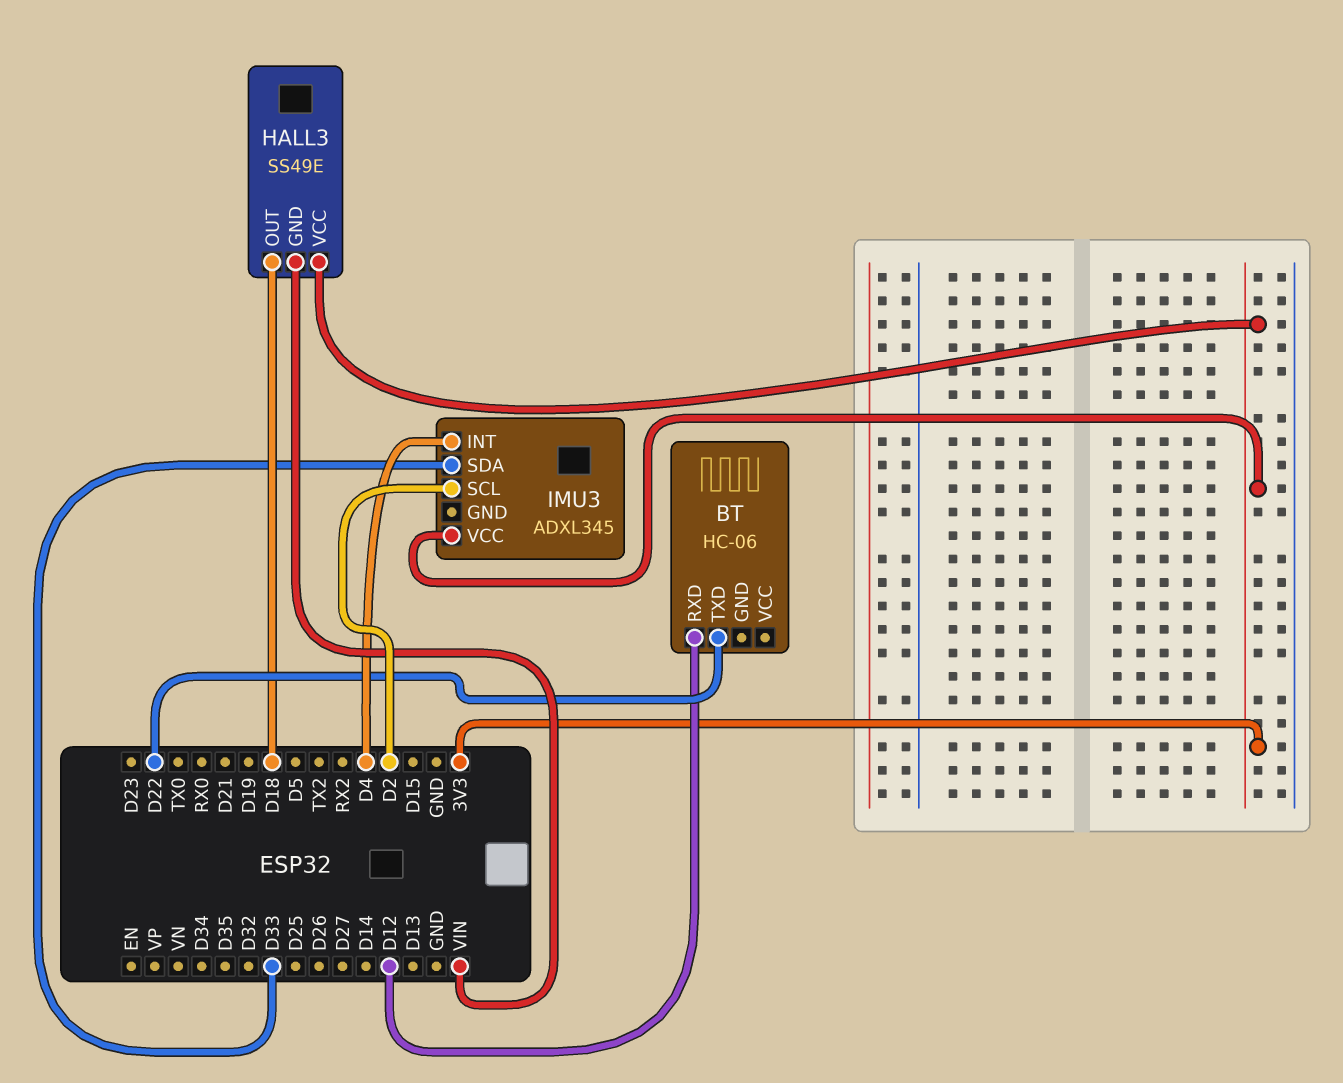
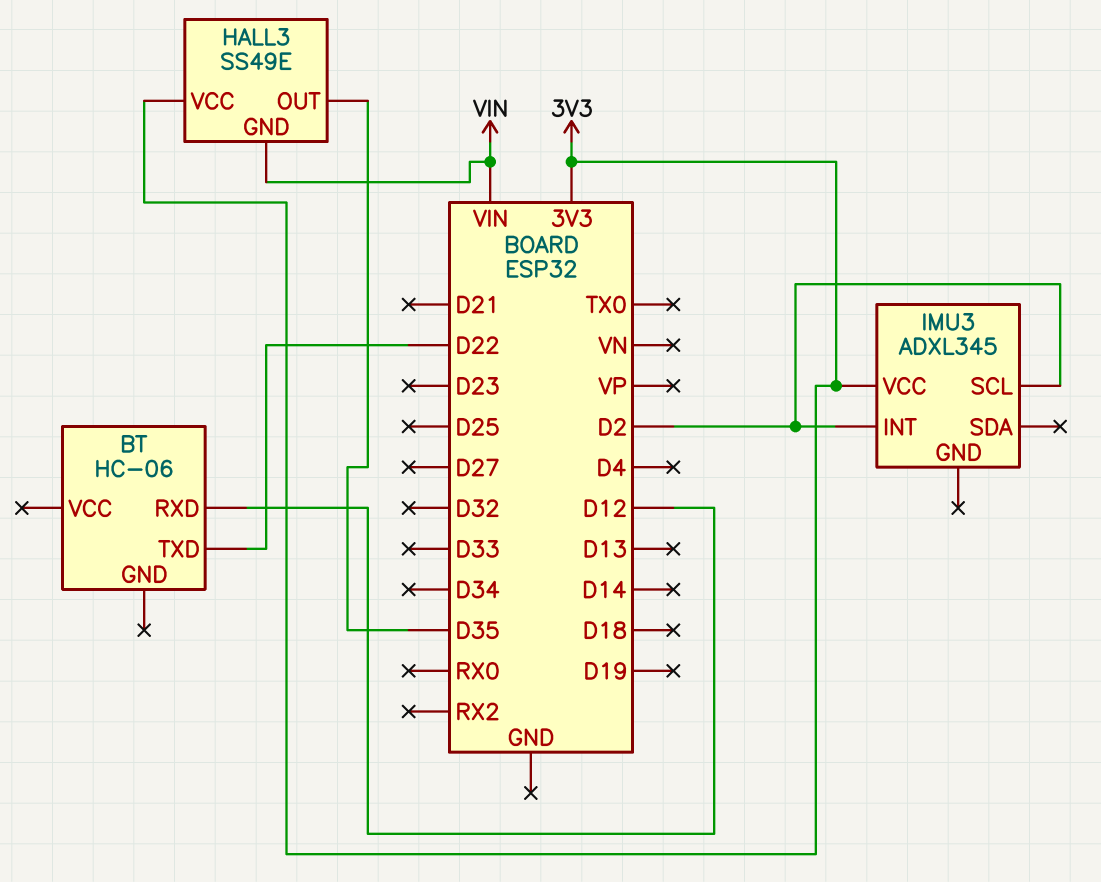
HALL3 pin OUT: D18 -> D35
IMU3 pin INT: D4 -> D2
IMU3 pin SDA: D33 -> none

